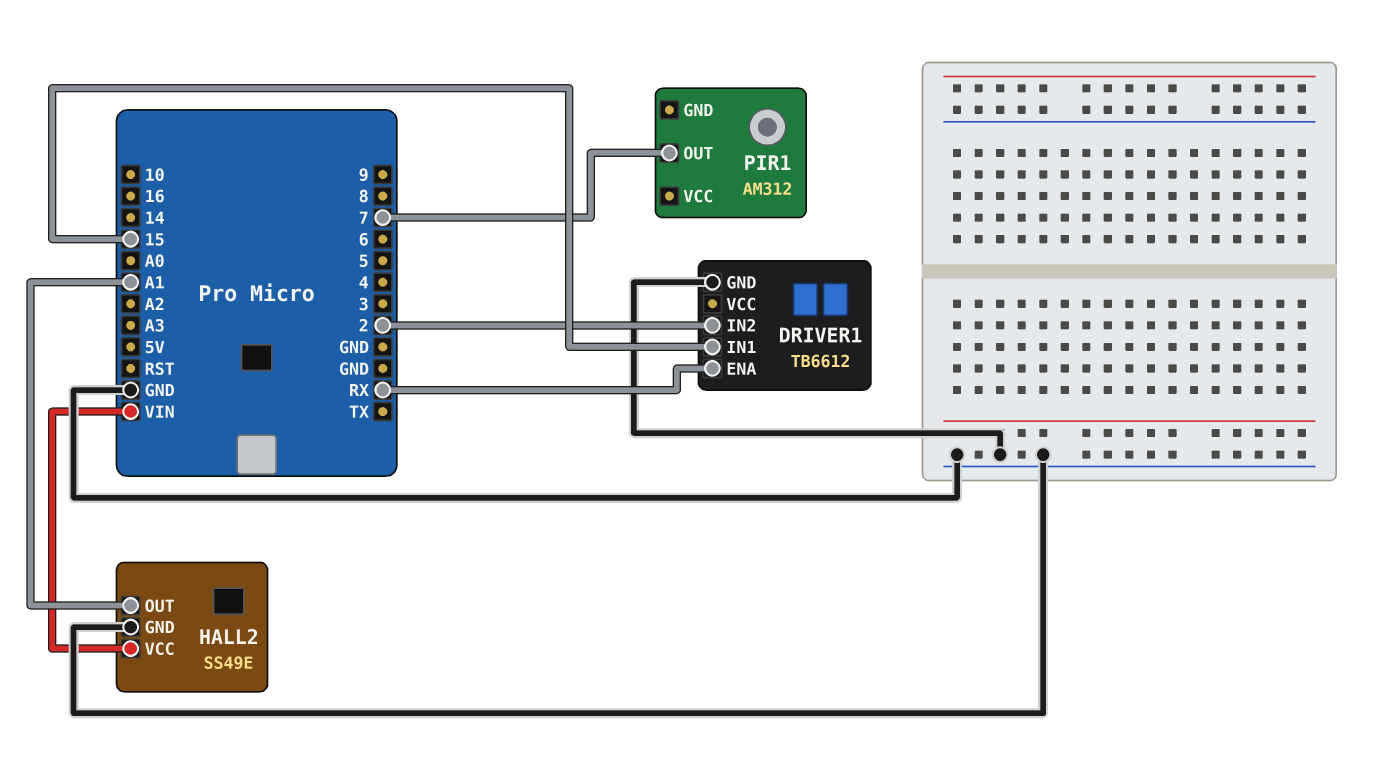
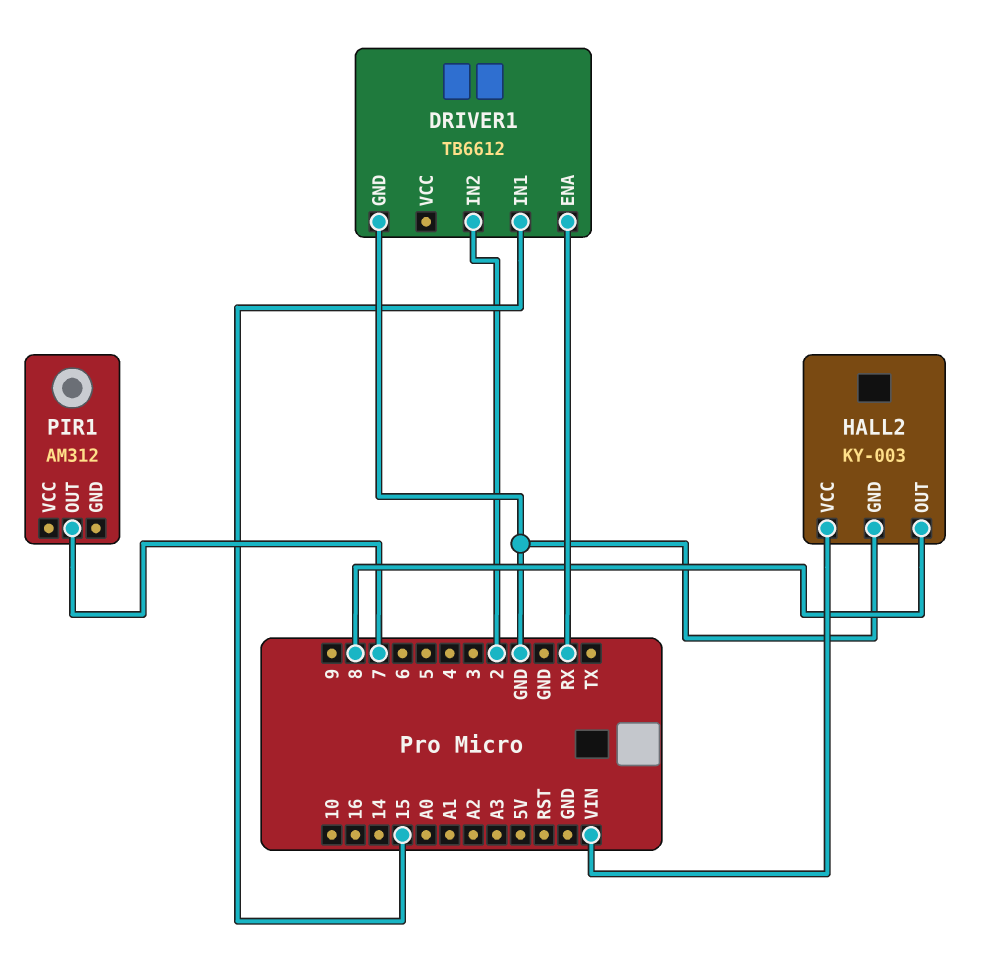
HALL2: SS49E -> KY-003
HALL2 pin OUT: A1 -> 8

